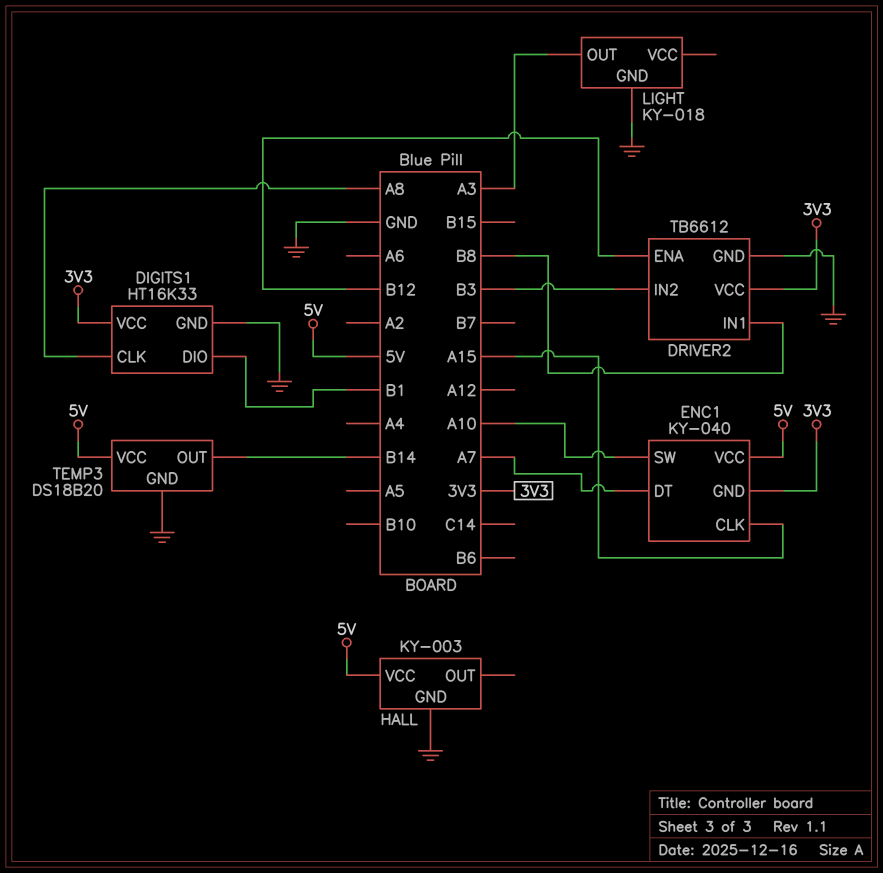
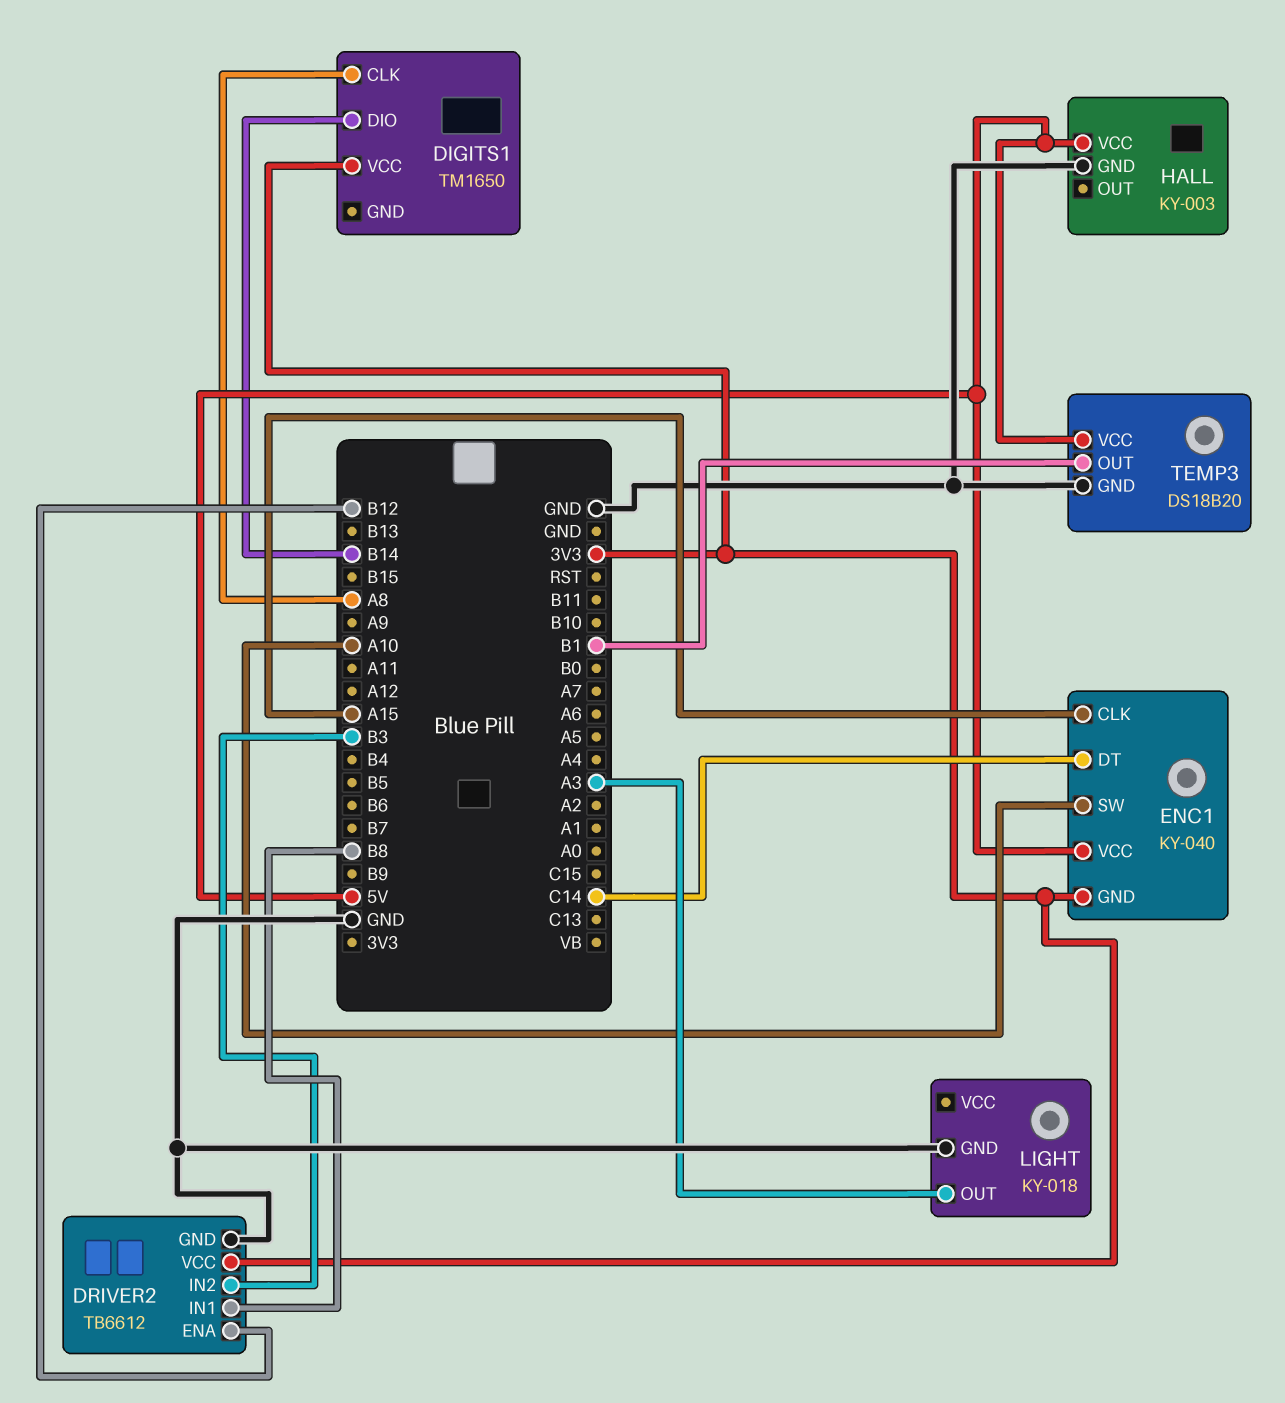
DIGITS1: HT16K33 -> TM1650
DIGITS1 pin DIO: B1 -> B14
DIGITS1 pin GND: GND -> none
ENC1 pin DT: A7 -> C14
TEMP3 pin OUT: B14 -> B1

